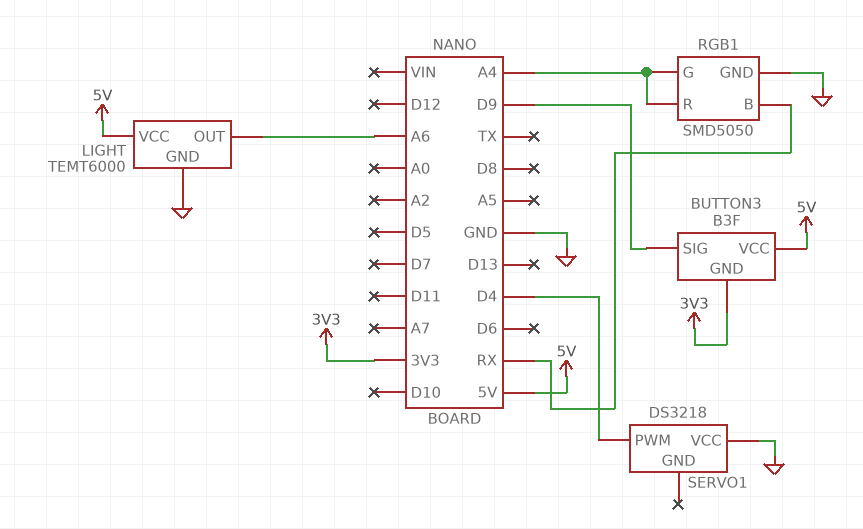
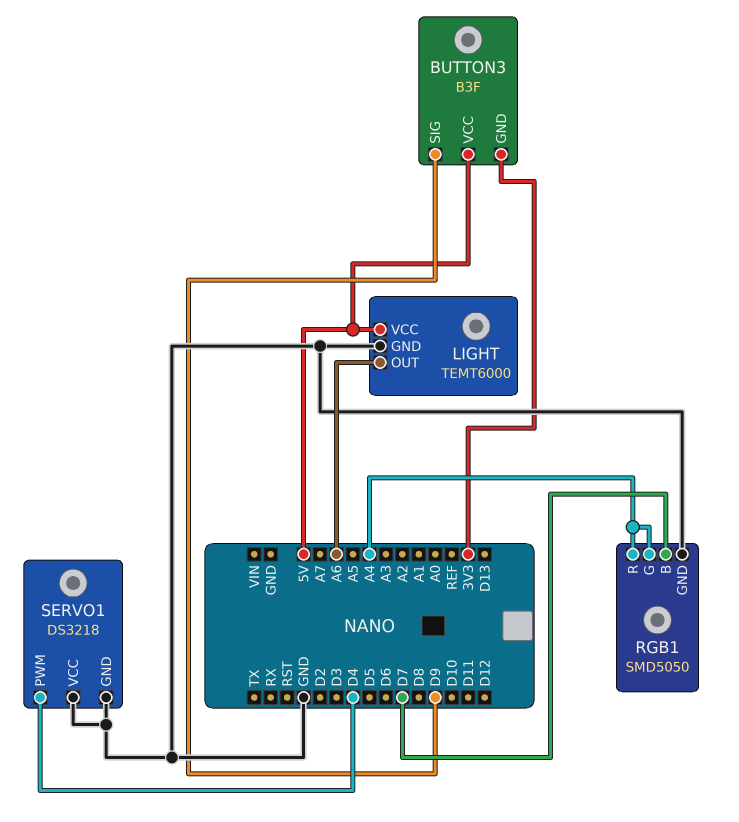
RGB1 pin B: RX -> D7
SERVO1 pin GND: none -> GND

